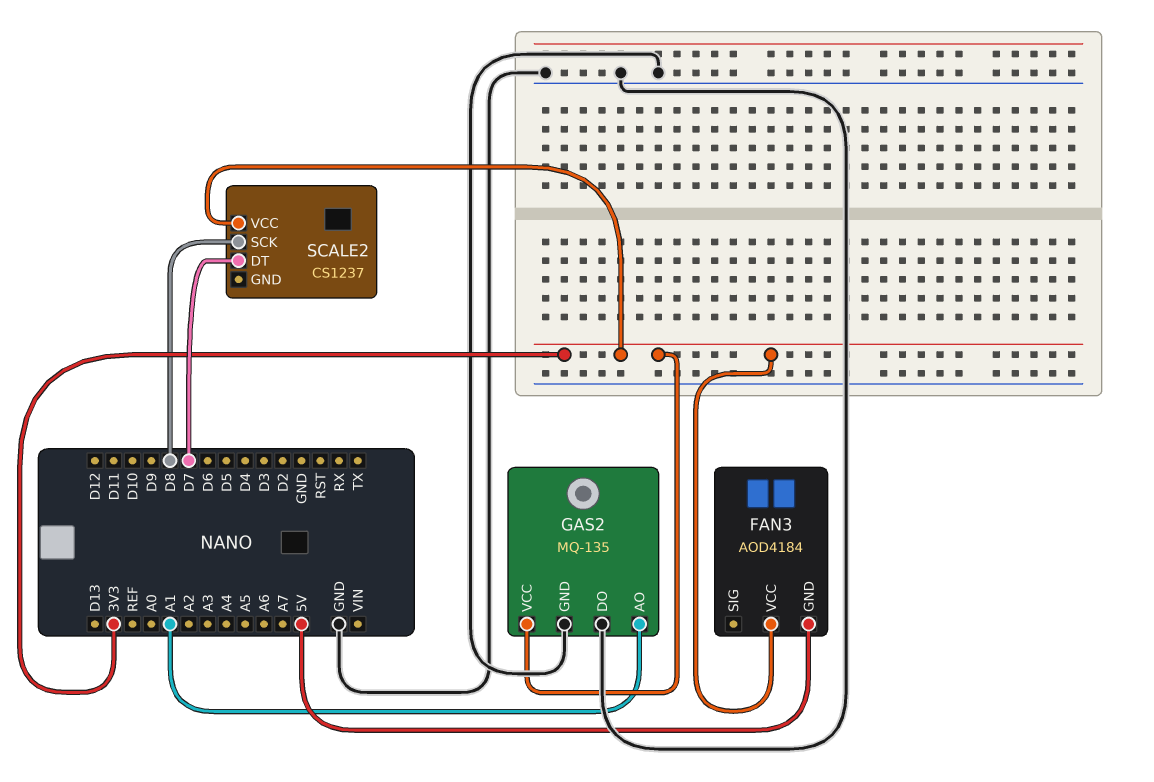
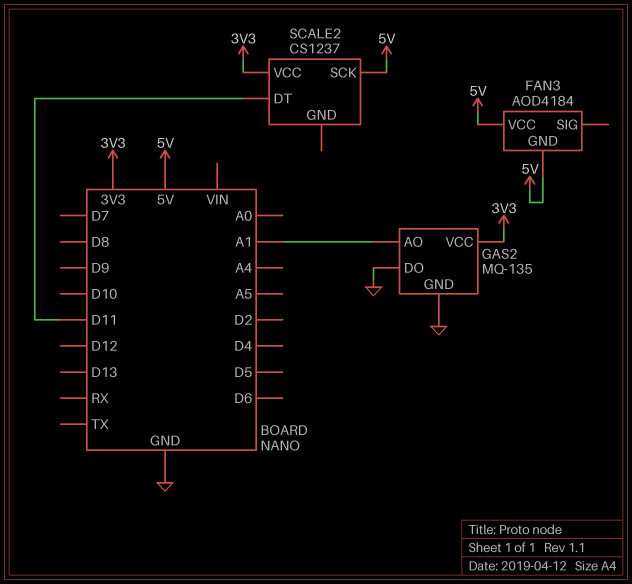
FAN3 pin VCC: 3V3 -> 5V
SCALE2 pin DT: D7 -> D11
SCALE2 pin SCK: D8 -> 5V

